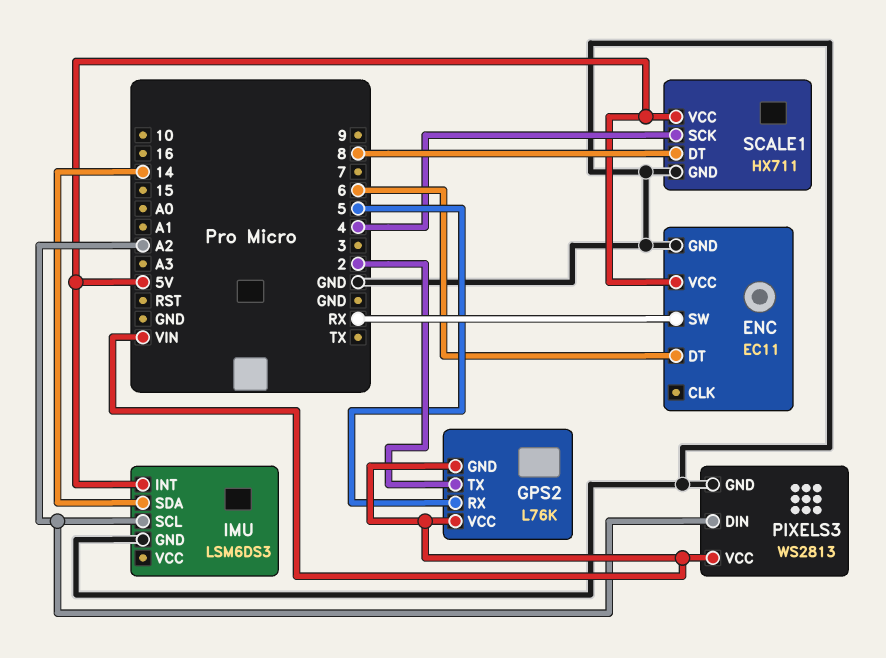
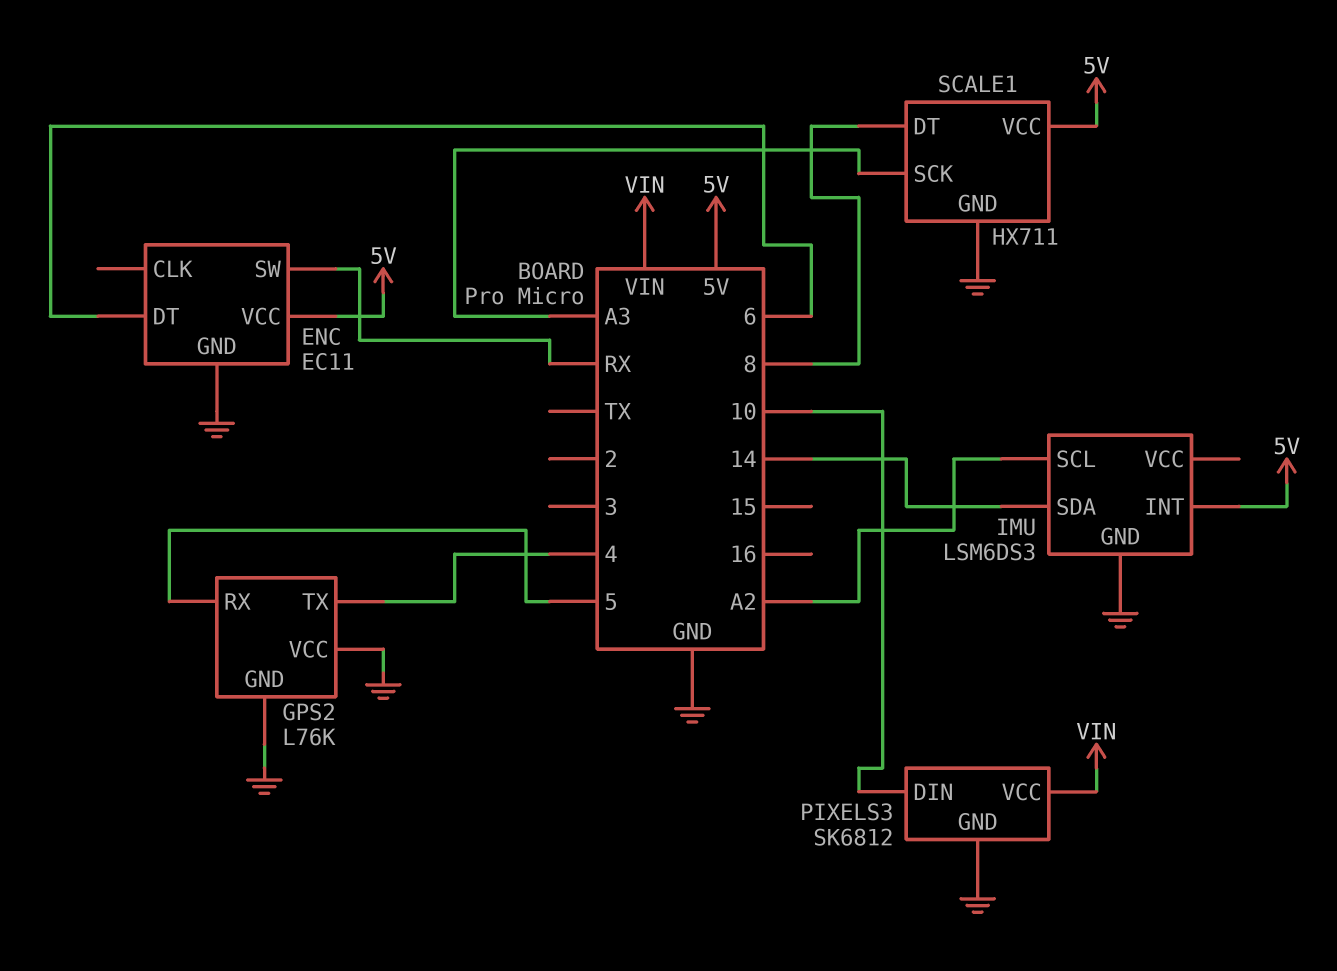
GPS2 pin GND: VIN -> GND
GPS2 pin TX: 2 -> 4
GPS2 pin VCC: VIN -> GND
PIXELS3: WS2813 -> SK6812
PIXELS3 pin DIN: A2 -> 10
SCALE1 pin SCK: 4 -> A3

